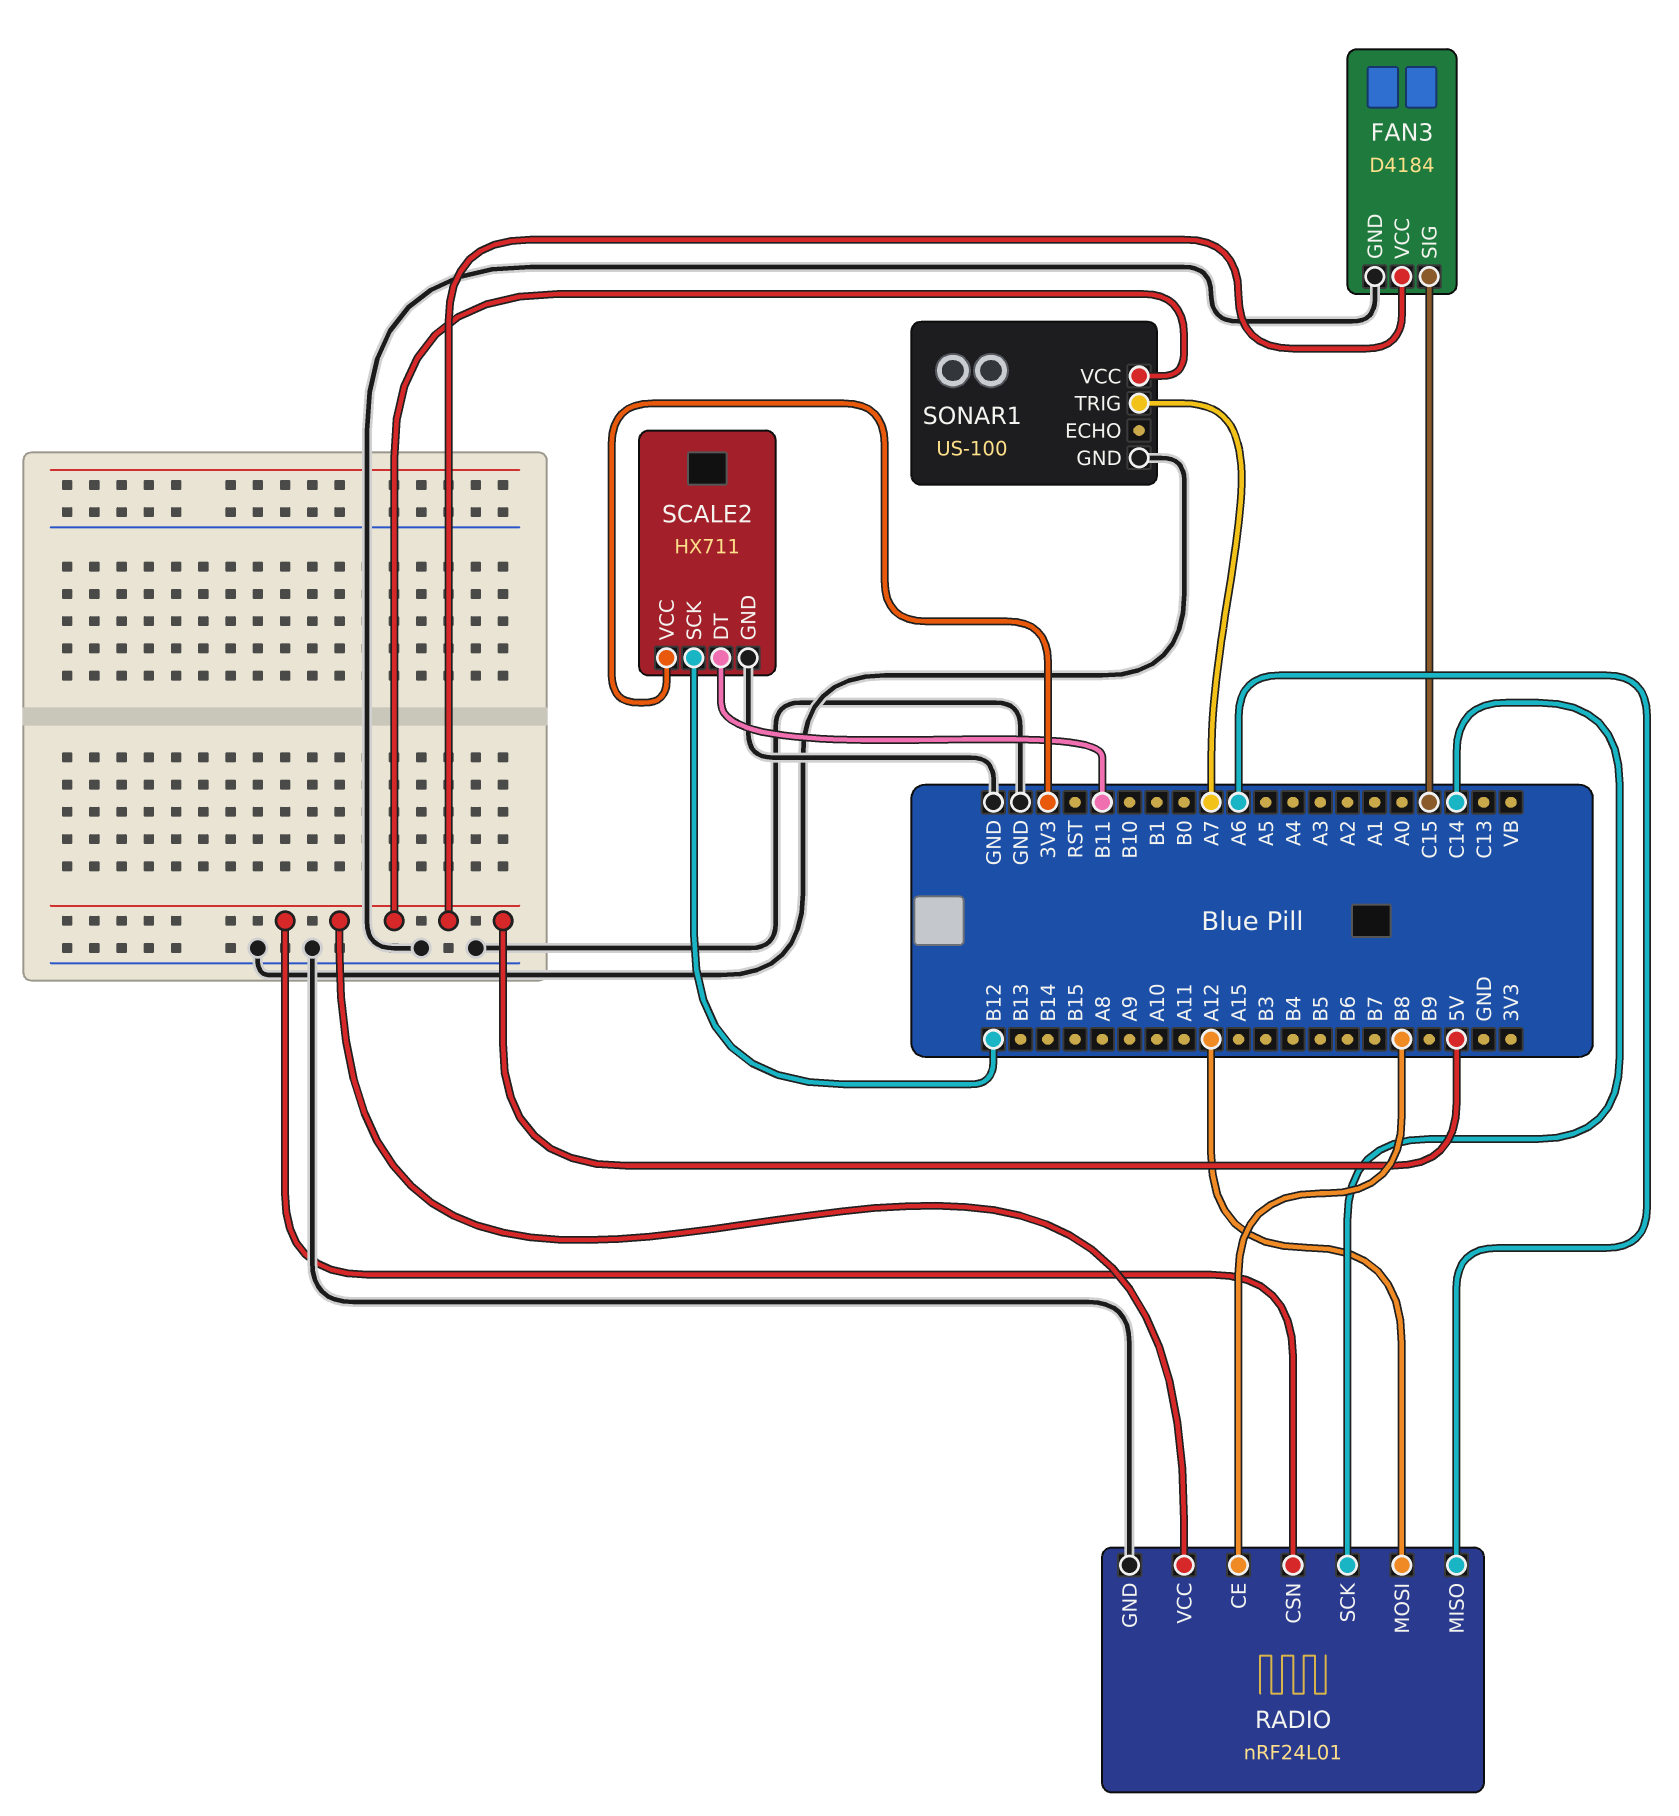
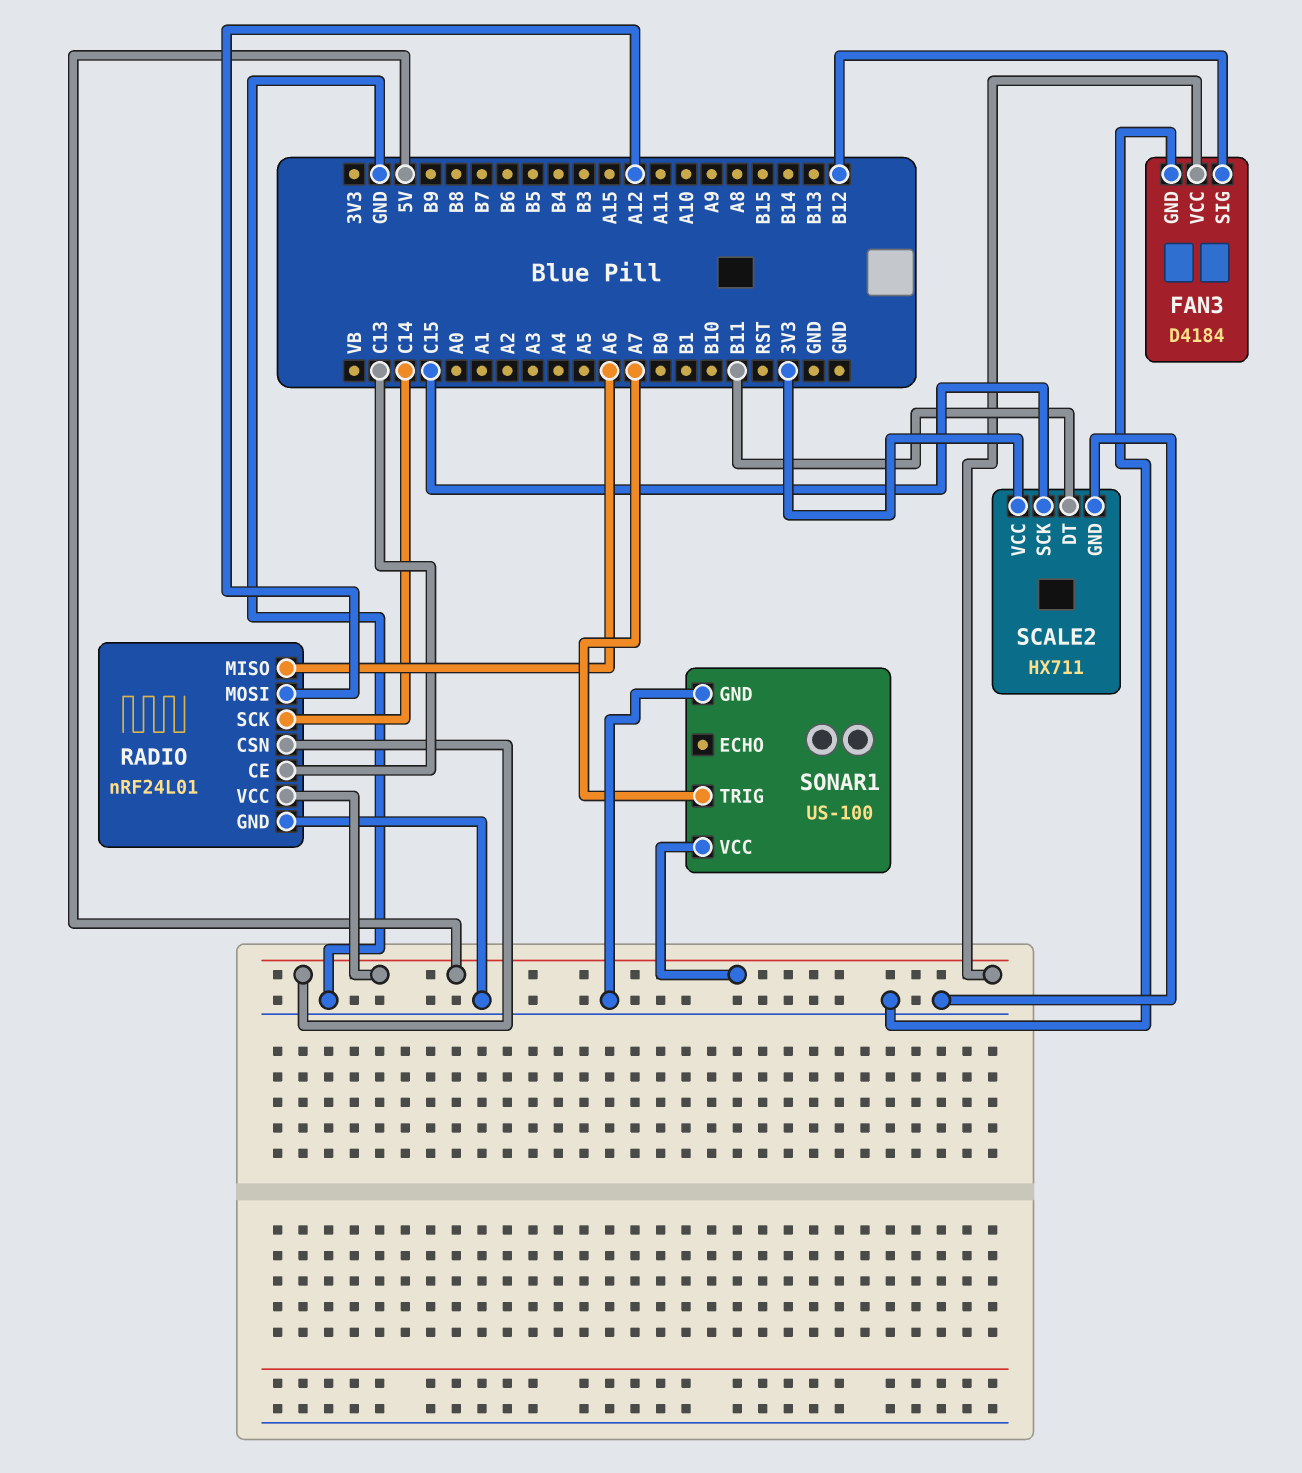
FAN3 pin SIG: C15 -> B12
RADIO pin CE: B8 -> C13
SCALE2 pin SCK: B12 -> C15

